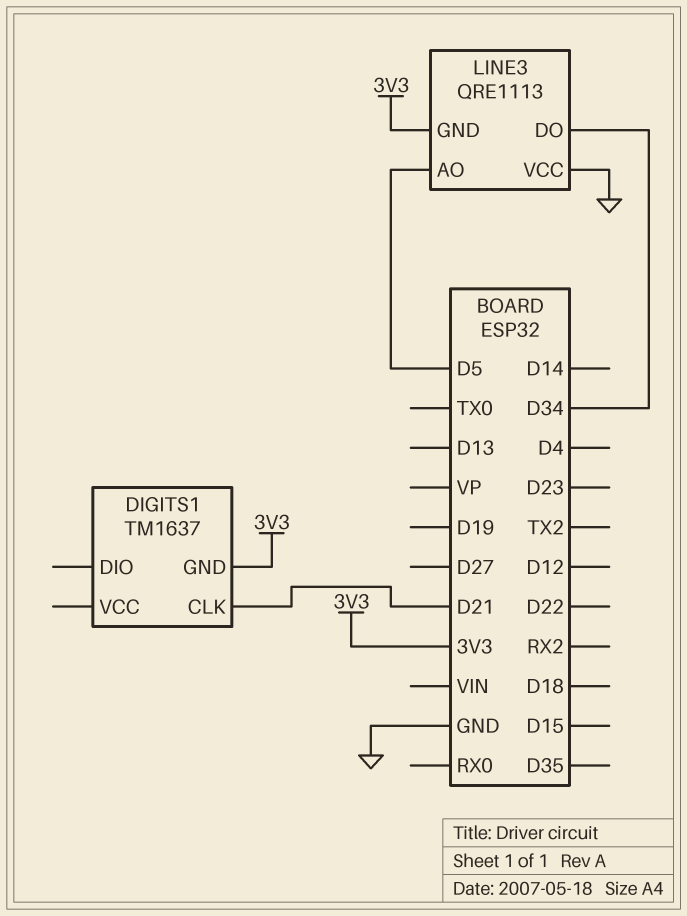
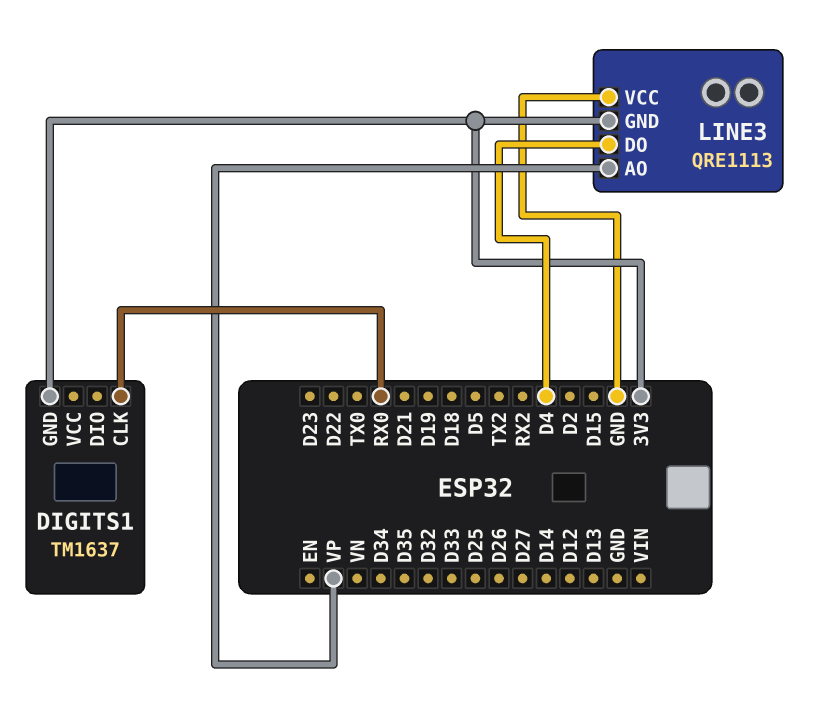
DIGITS1 pin CLK: D21 -> RX0
LINE3 pin AO: D5 -> VP
LINE3 pin DO: D34 -> D4

